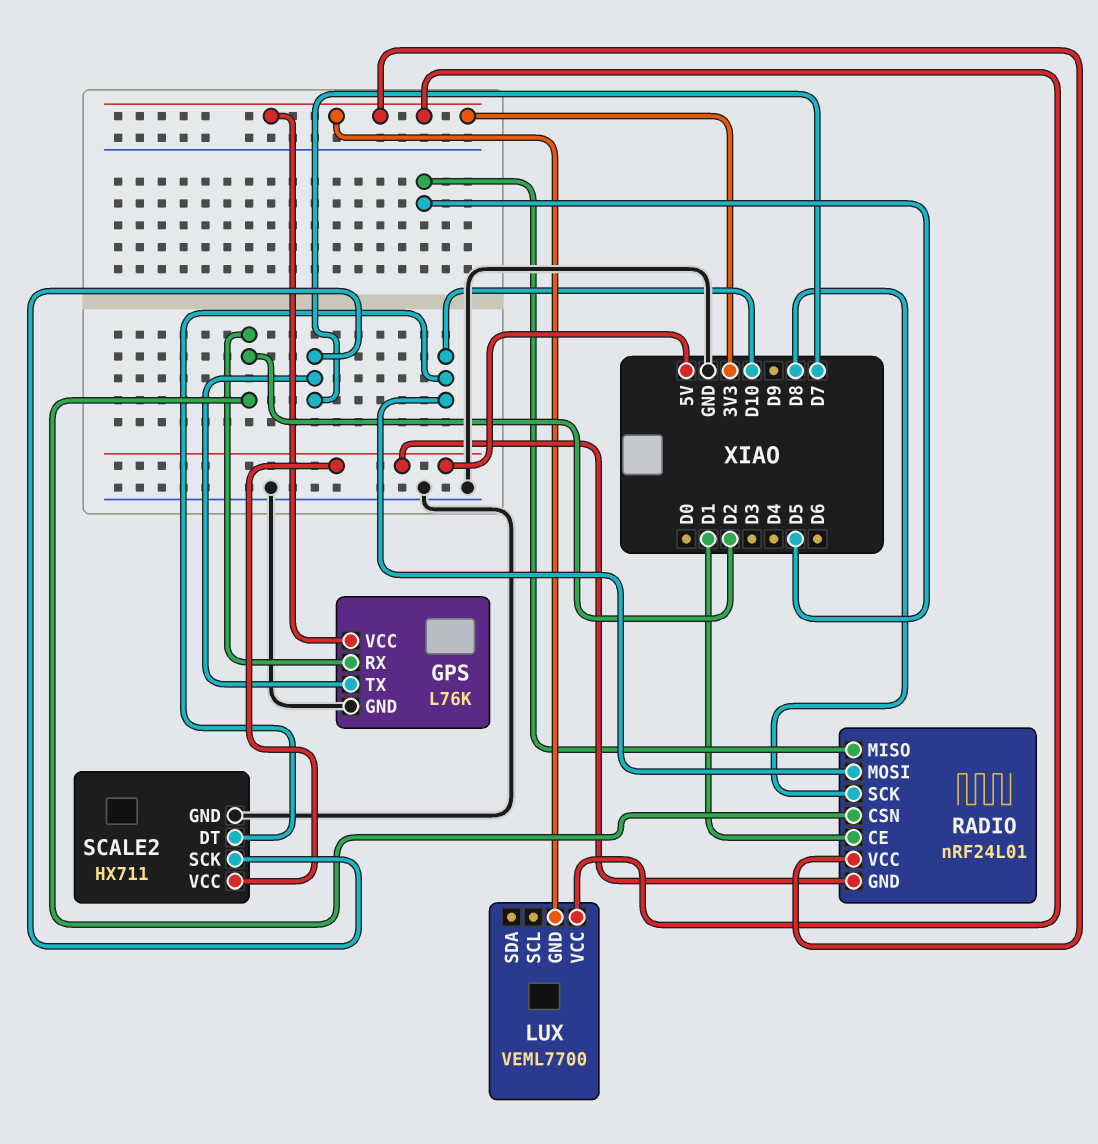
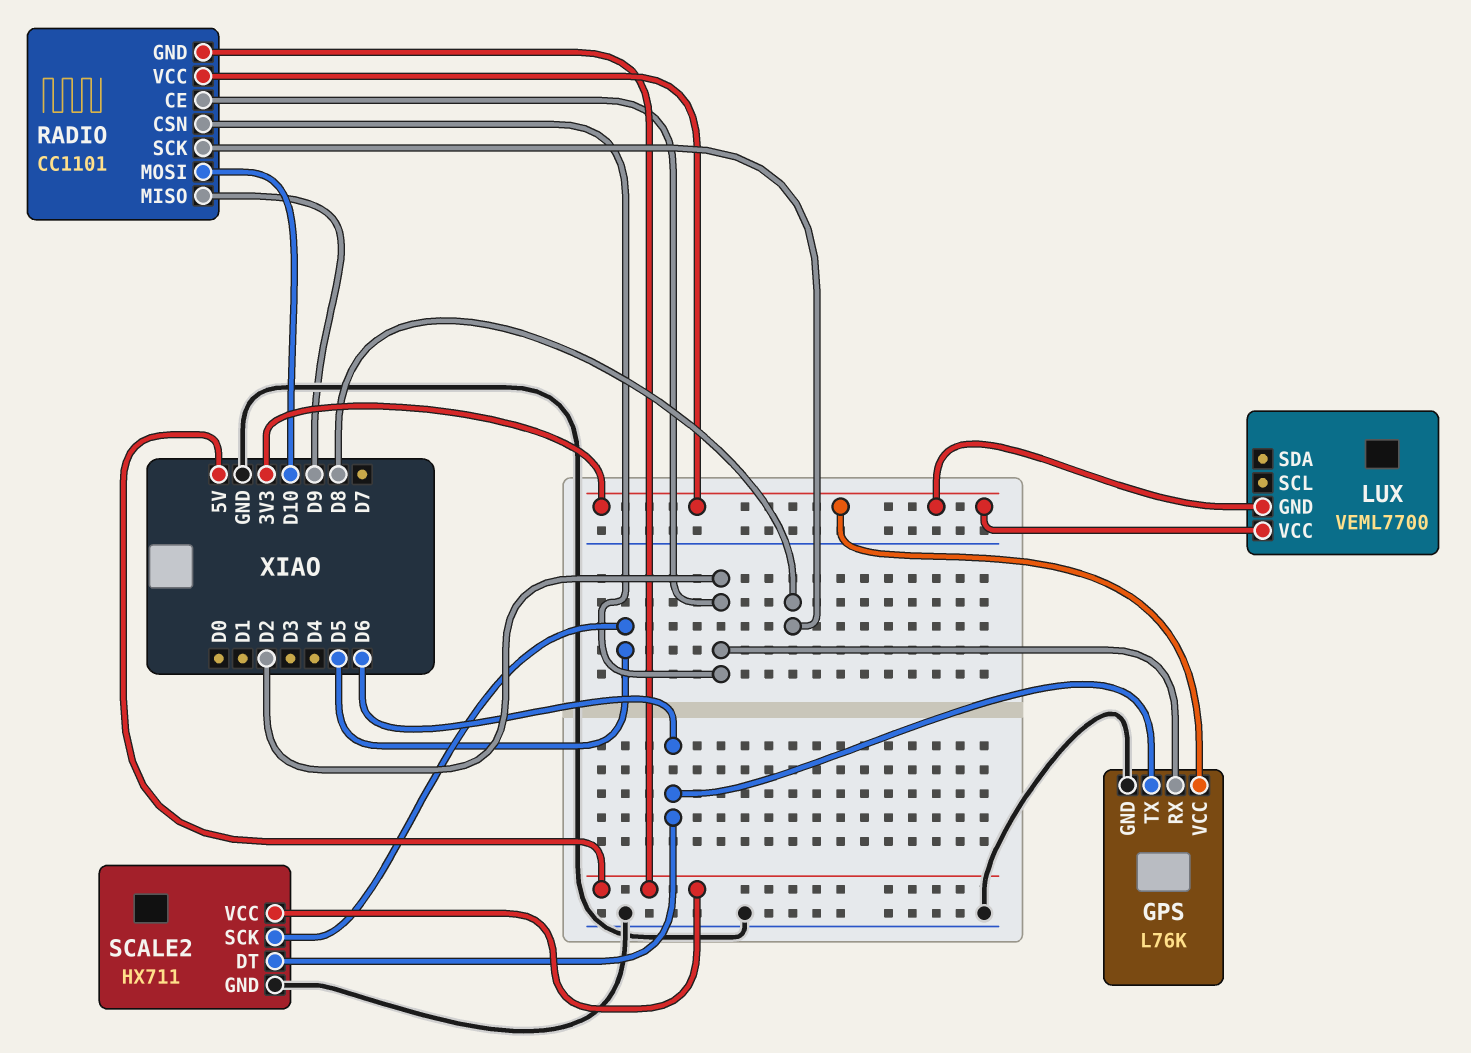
GPS pin TX: D7 -> D6
RADIO: nRF24L01 -> CC1101
RADIO pin CE: D1 -> D2
RADIO pin MISO: D5 -> D9
SCALE2 pin DT: D10 -> D6
SCALE2 pin SCK: D7 -> D5

